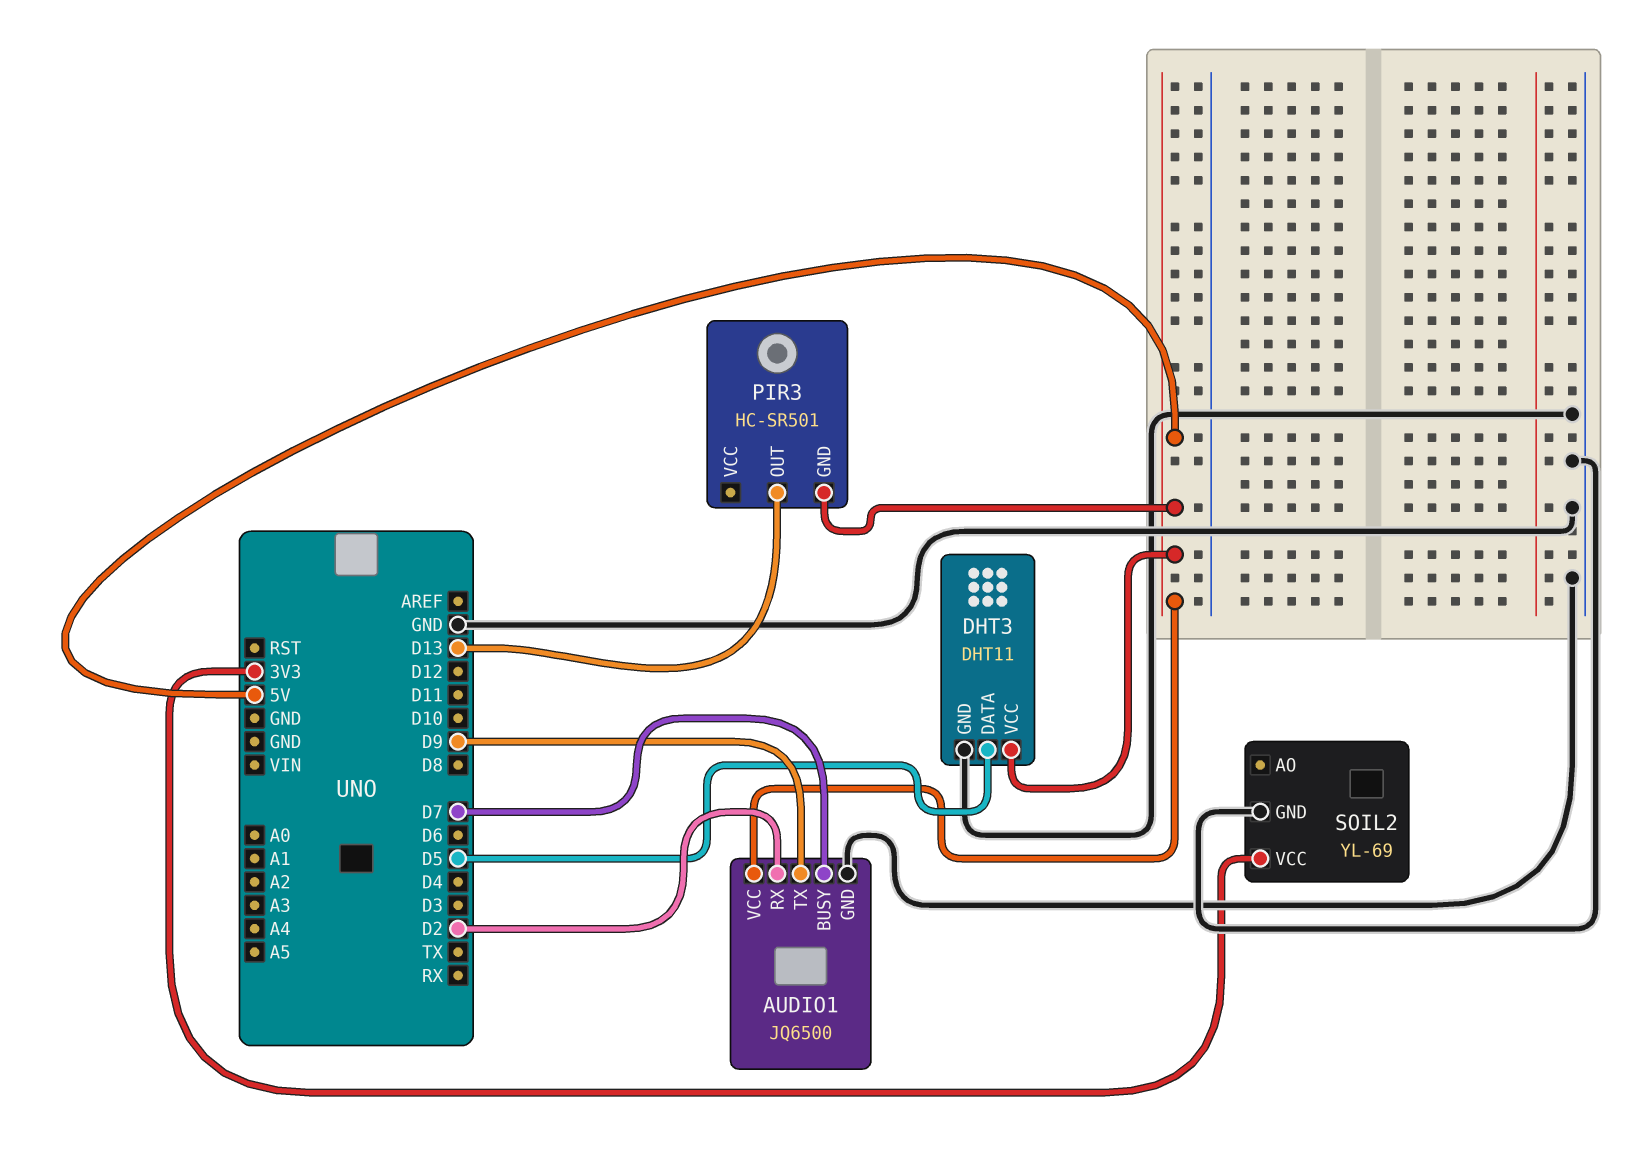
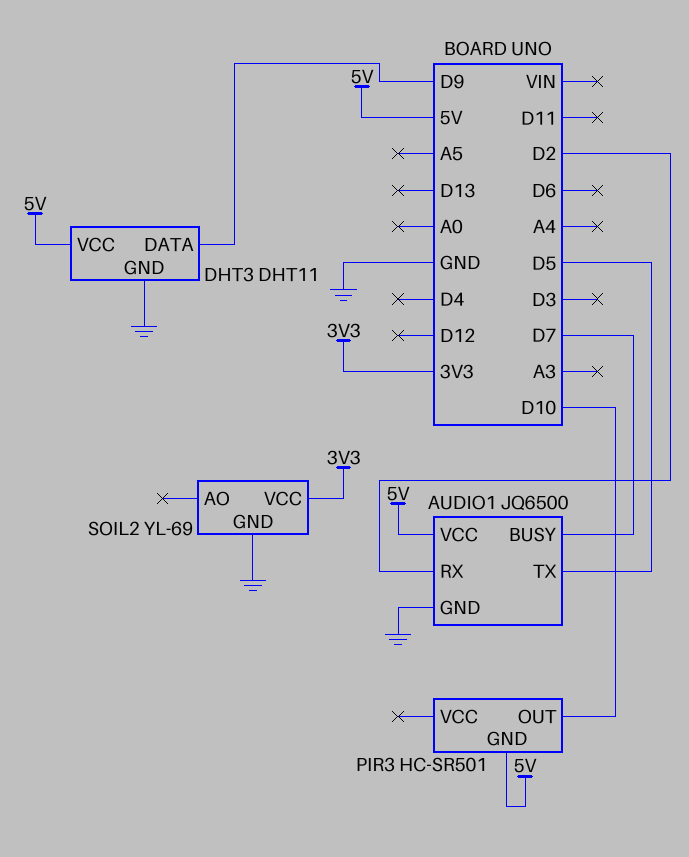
AUDIO1 pin TX: D9 -> D5
DHT3 pin DATA: D5 -> D9
PIR3 pin OUT: D13 -> D10

